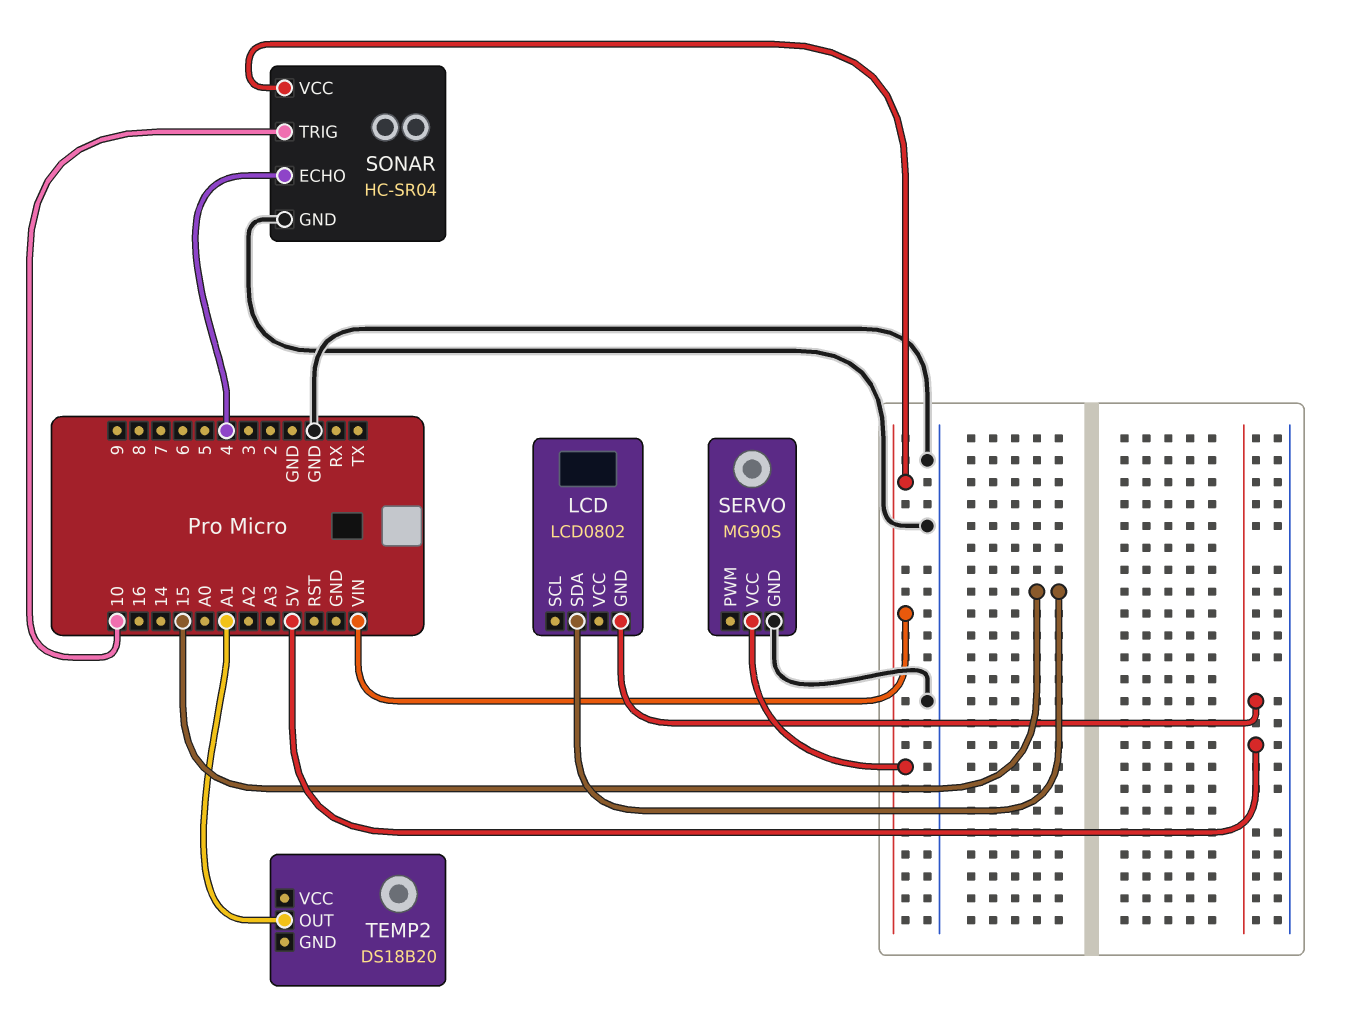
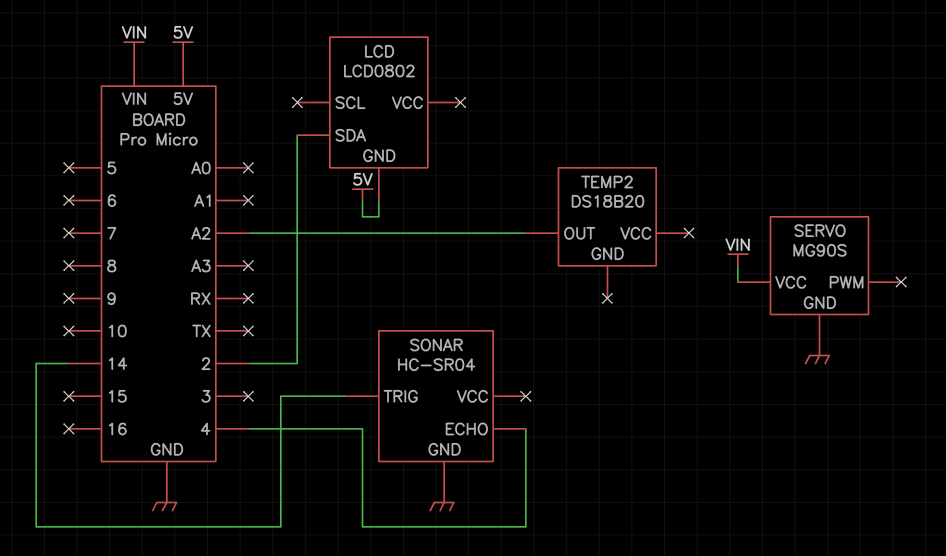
LCD pin SDA: 15 -> 2
SONAR pin TRIG: 10 -> 14
SONAR pin VCC: VIN -> none
TEMP2 pin OUT: A1 -> A2

